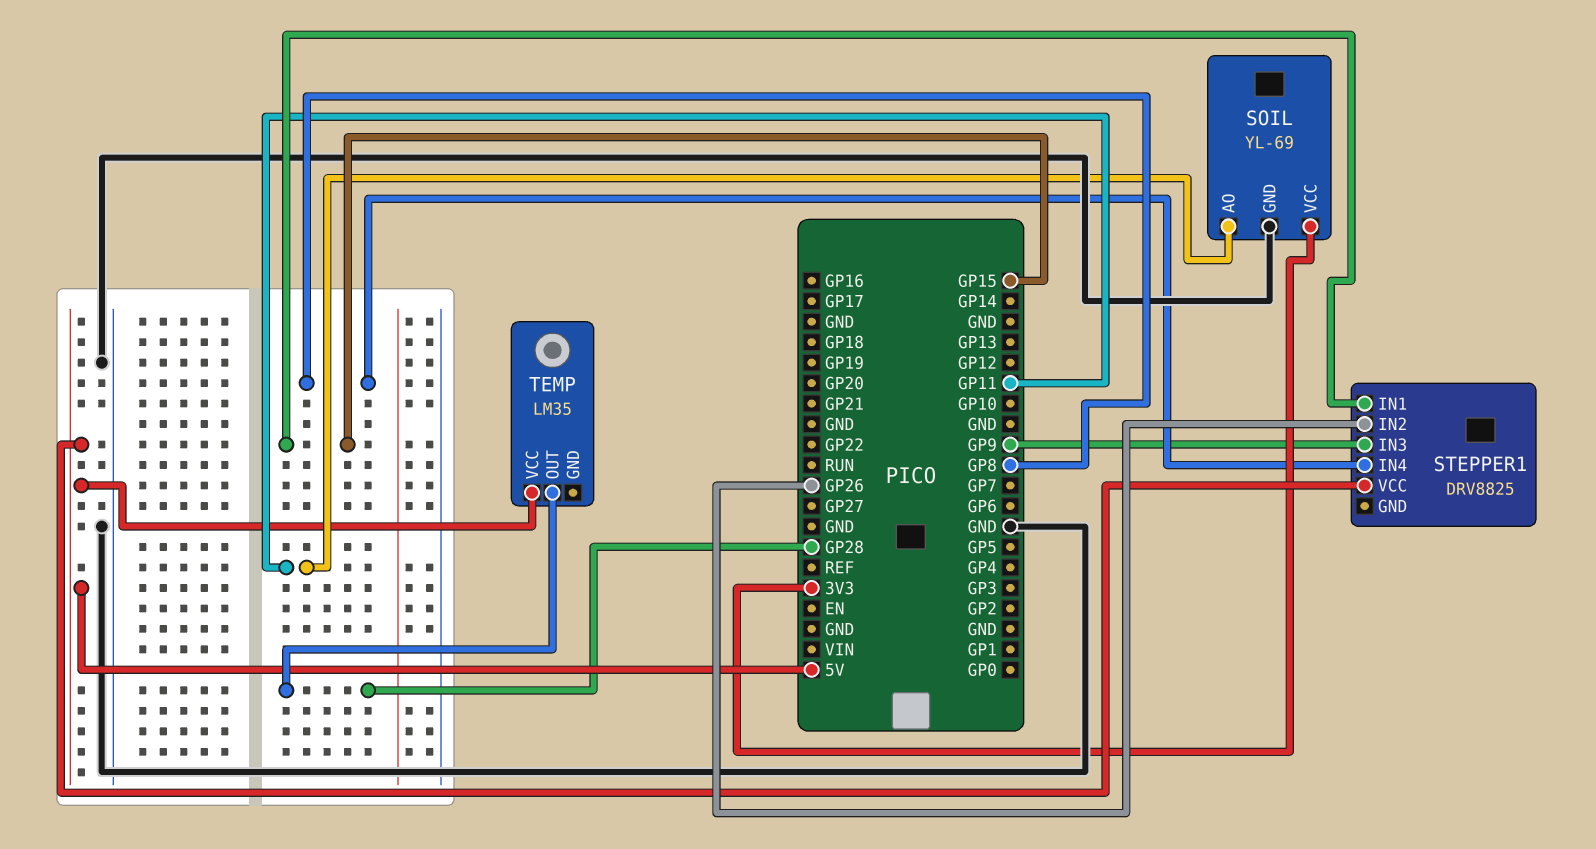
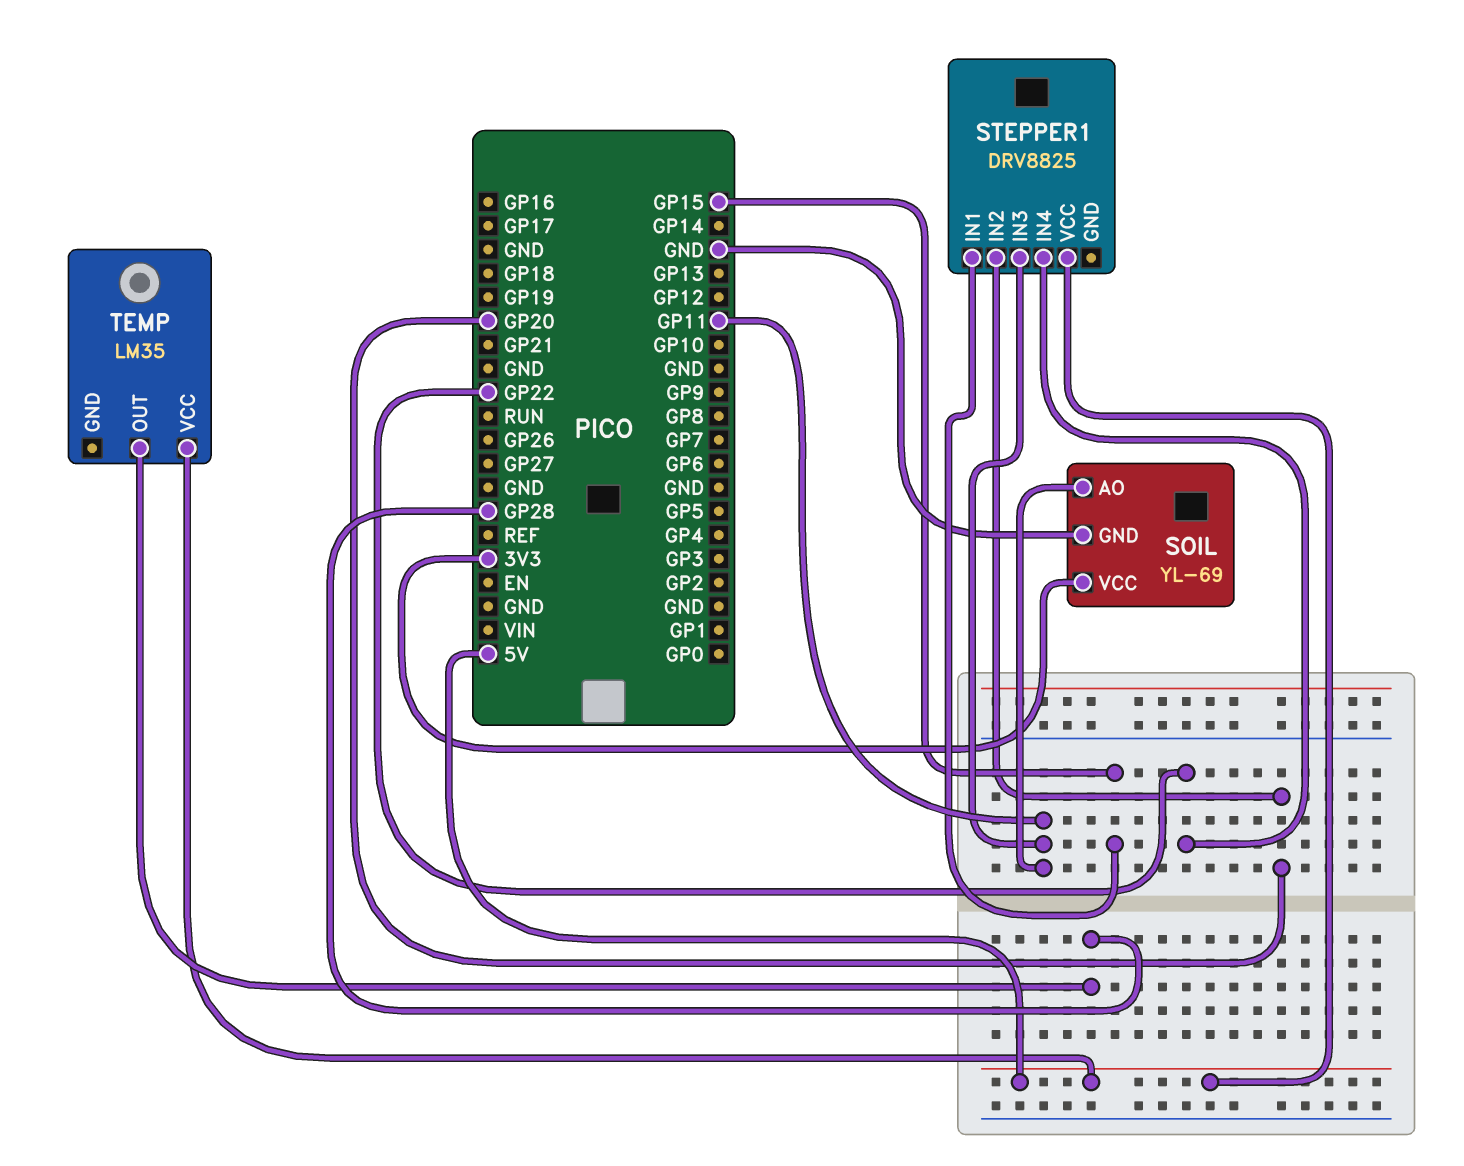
STEPPER1 pin IN2: GP26 -> GP20
STEPPER1 pin IN3: GP9 -> GP11
STEPPER1 pin IN4: GP8 -> GP22

